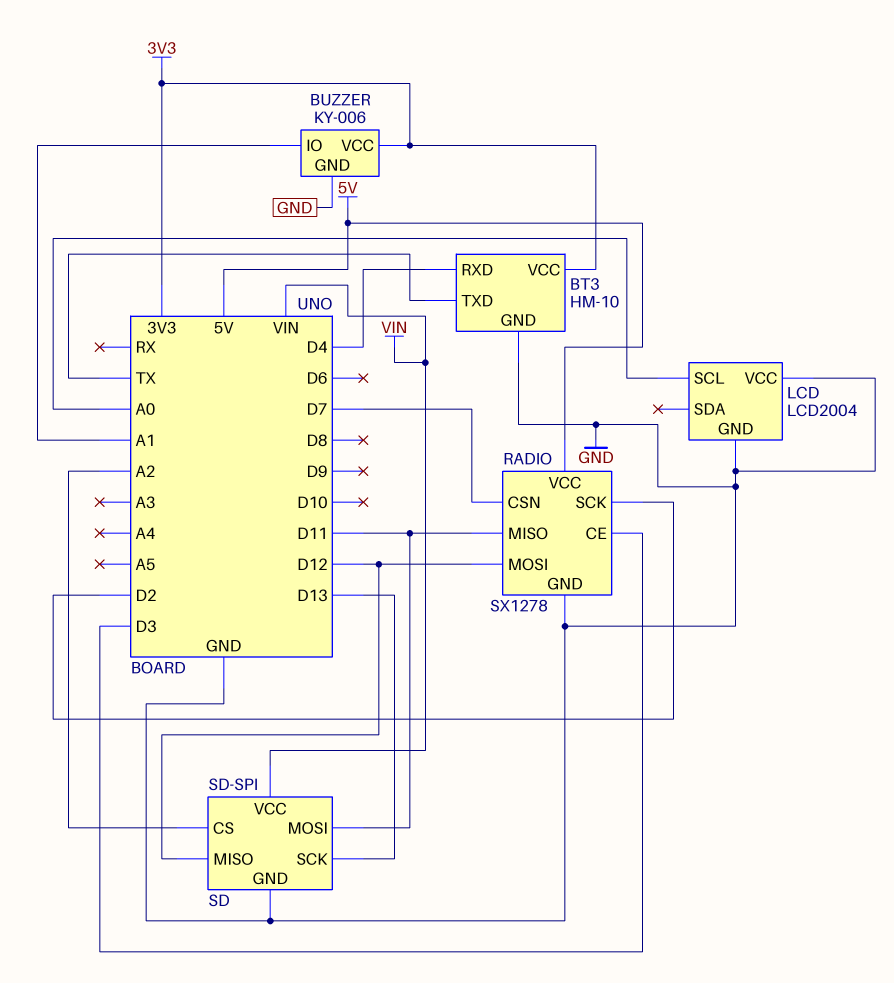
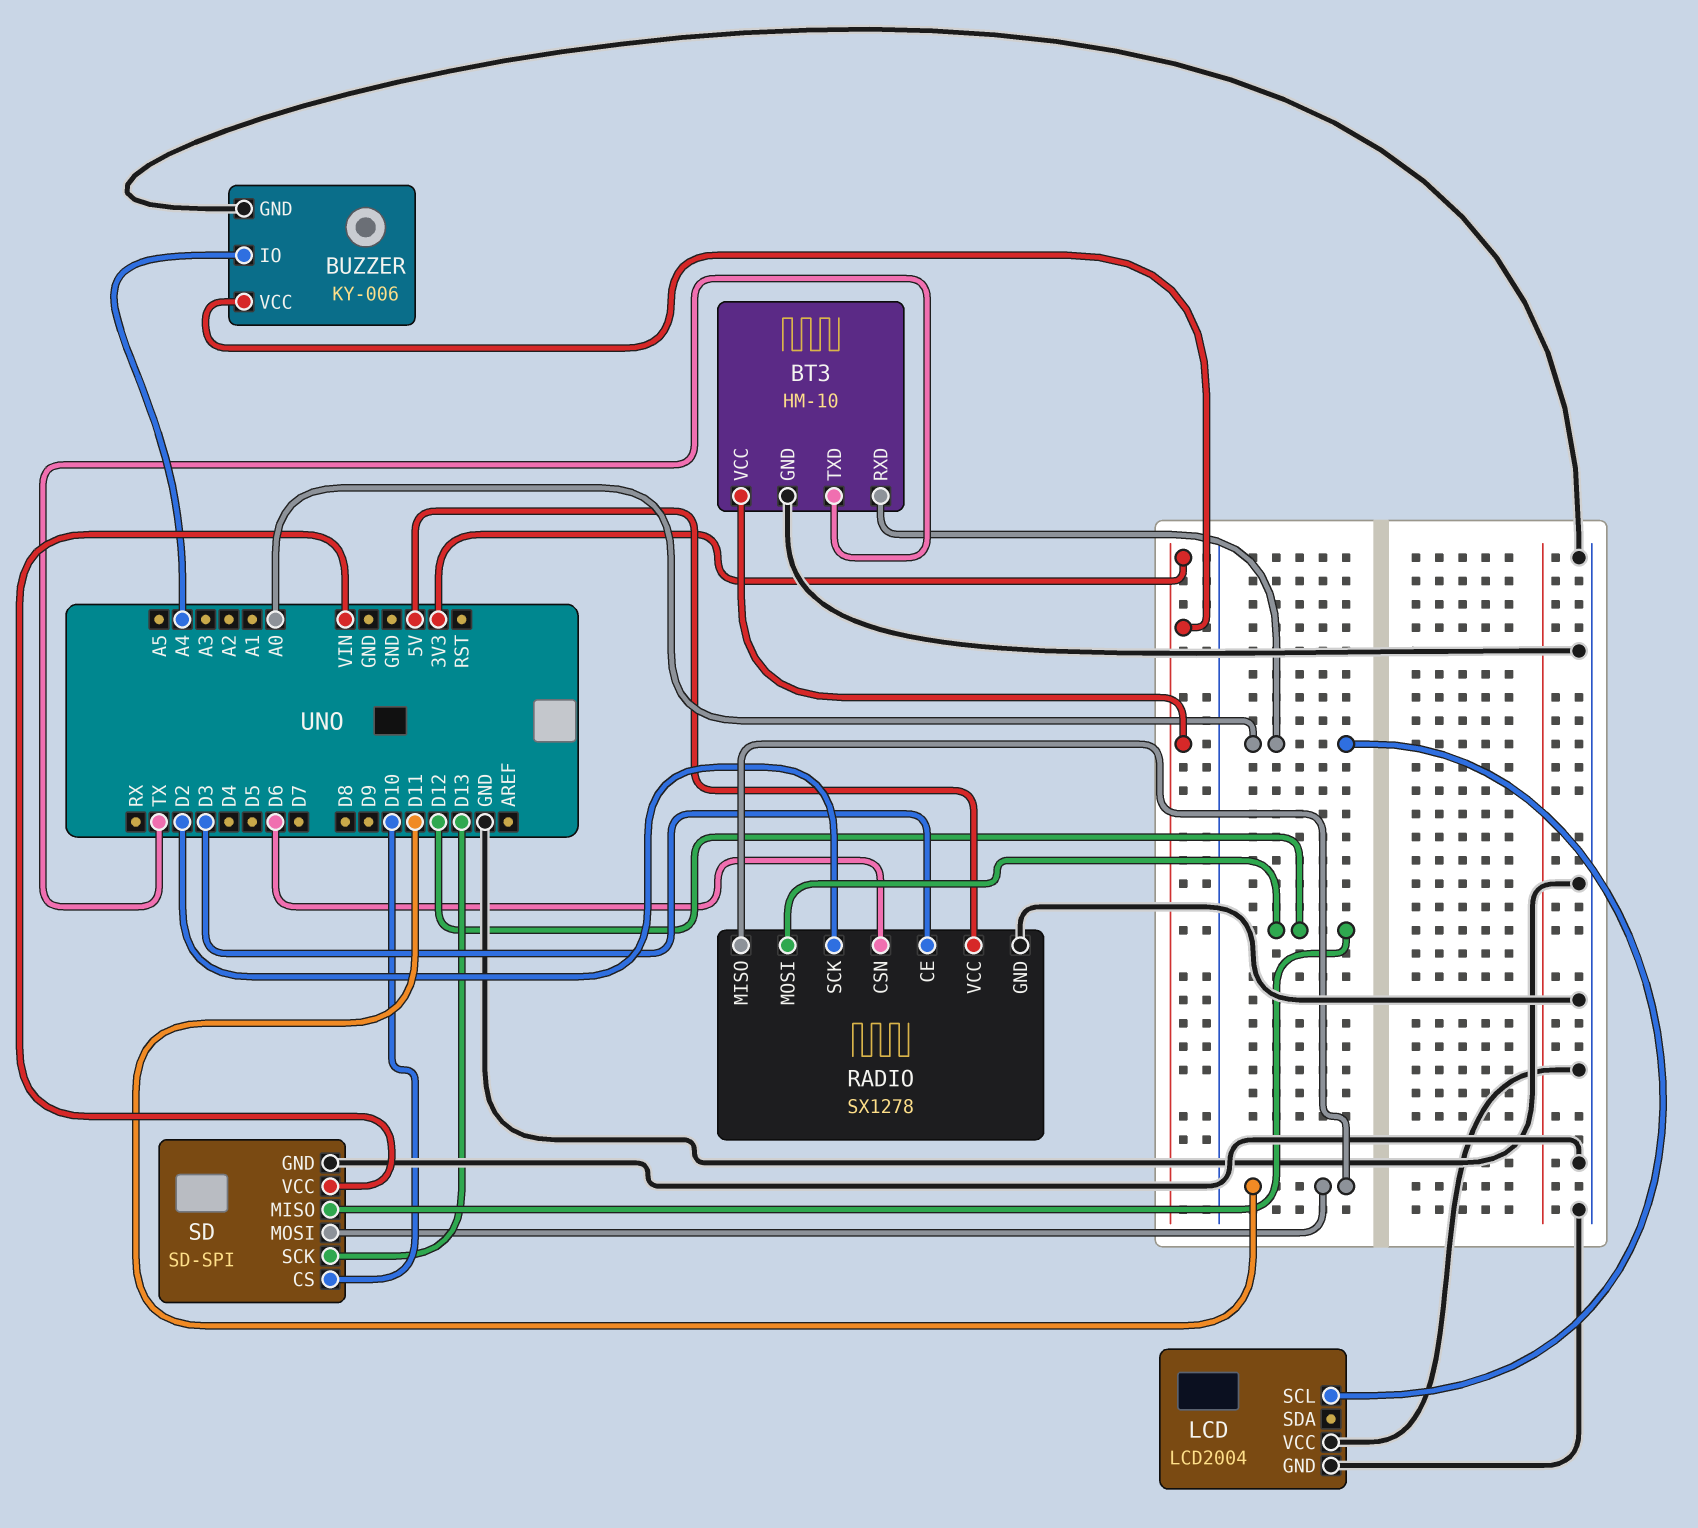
BT3 pin RXD: D4 -> A0
BUZZER pin IO: A1 -> A4
RADIO pin CSN: D7 -> D6
SD pin CS: A2 -> D10

